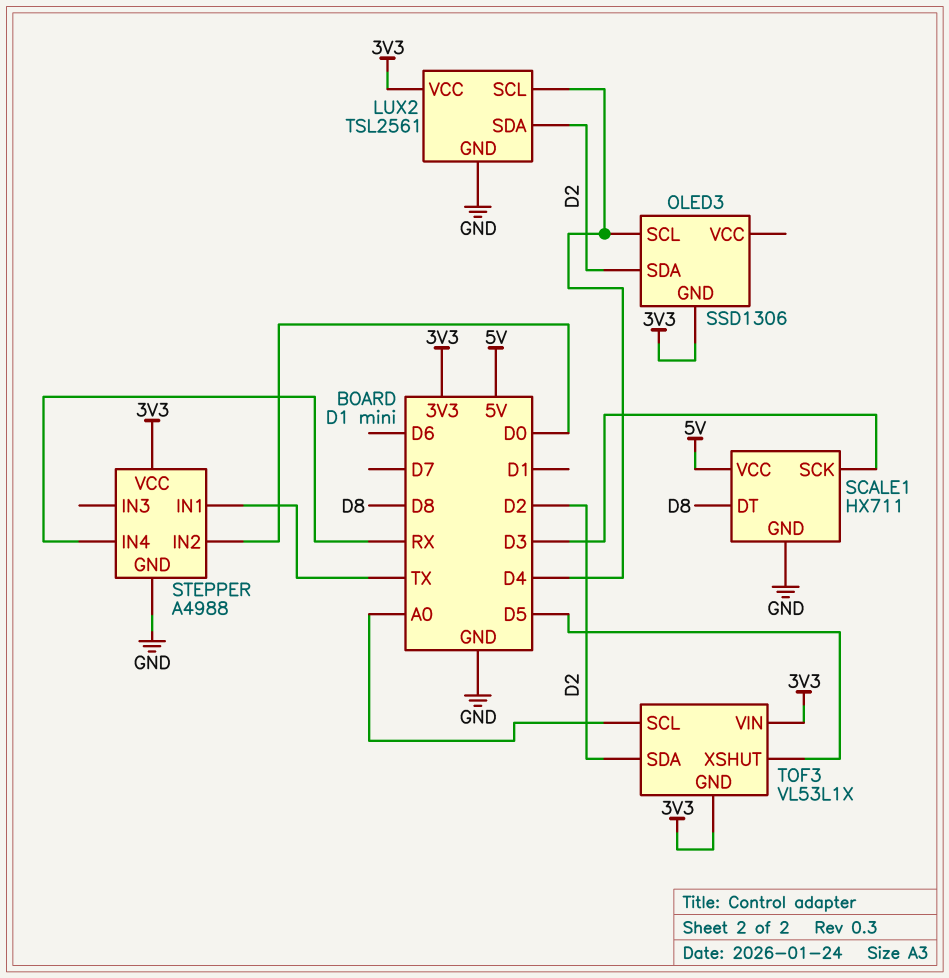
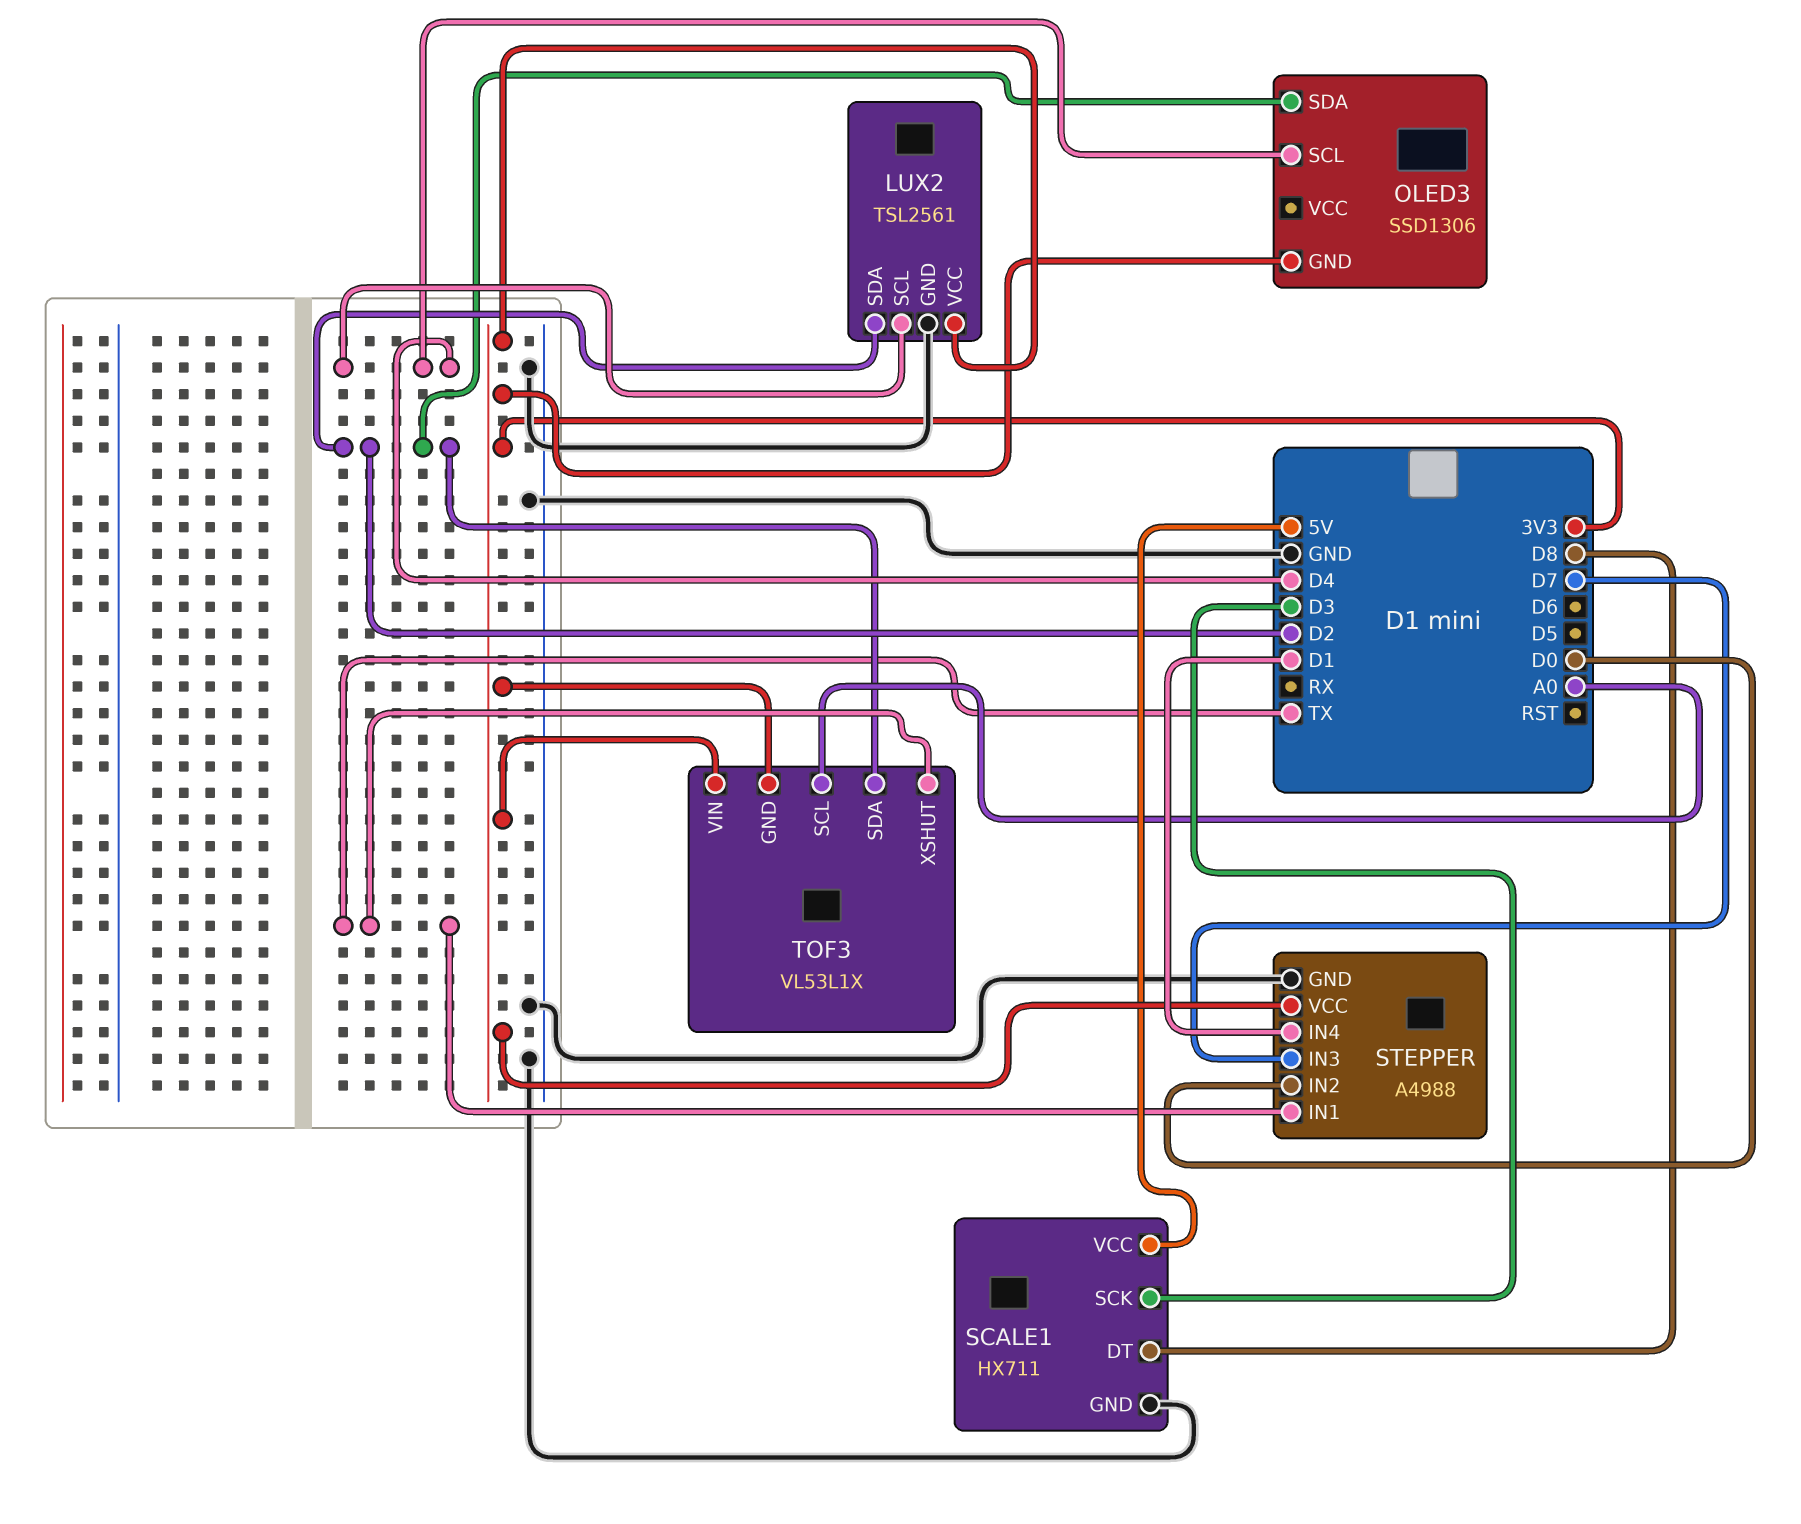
STEPPER pin IN3: none -> D7
STEPPER pin IN4: RX -> D1
TOF3 pin XSHUT: D5 -> TX

